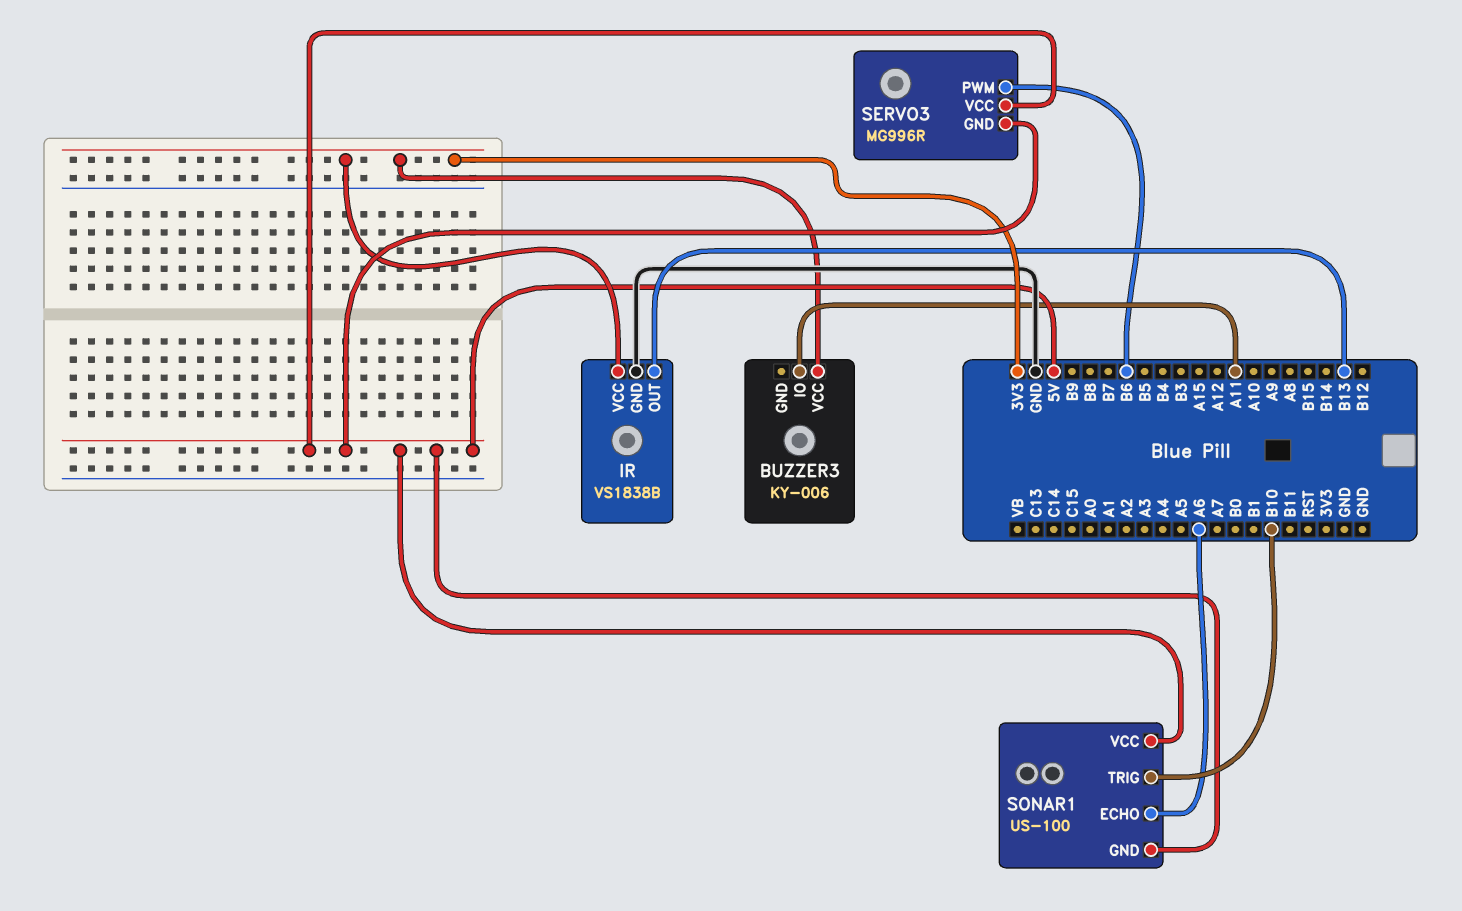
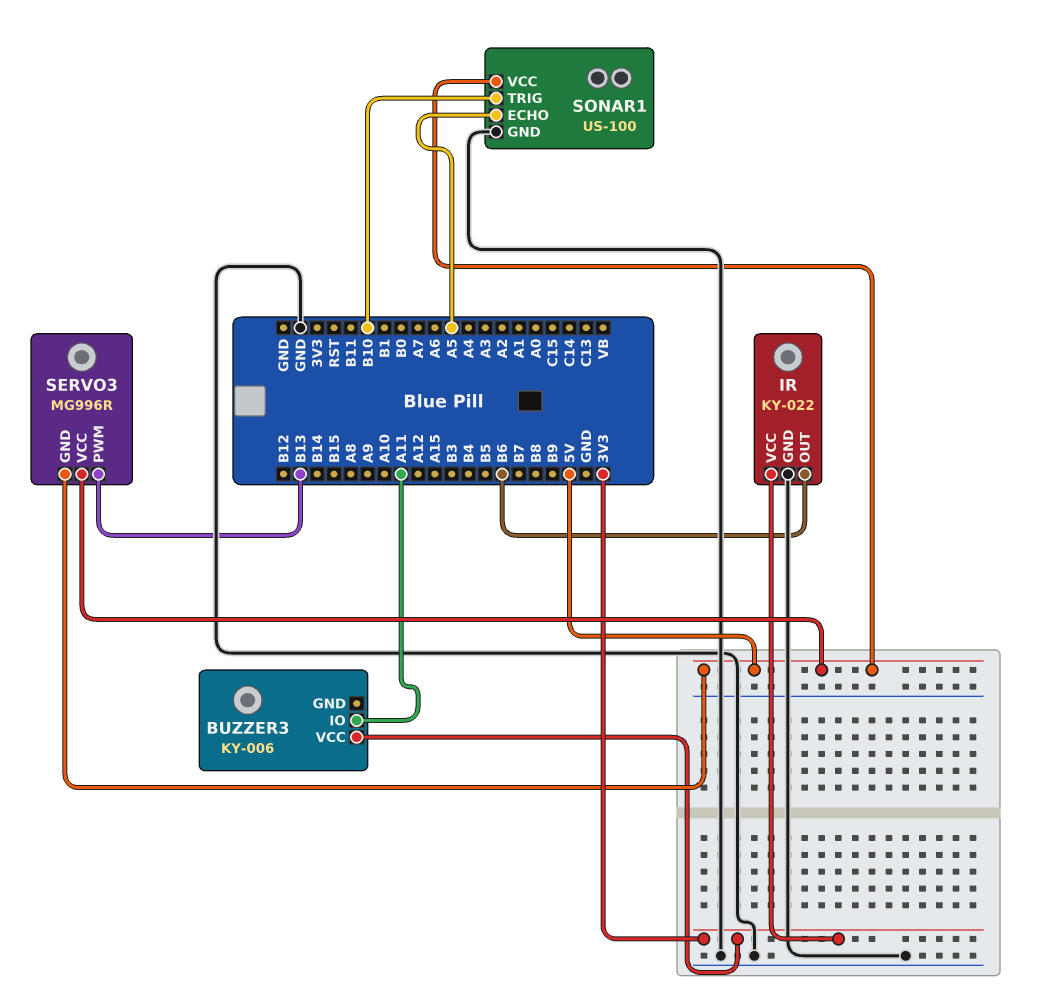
IR: VS1838B -> KY-022
IR pin OUT: B13 -> B6
SERVO3 pin PWM: B6 -> B13
SONAR1 pin ECHO: A6 -> A5
SONAR1 pin GND: 5V -> GND

